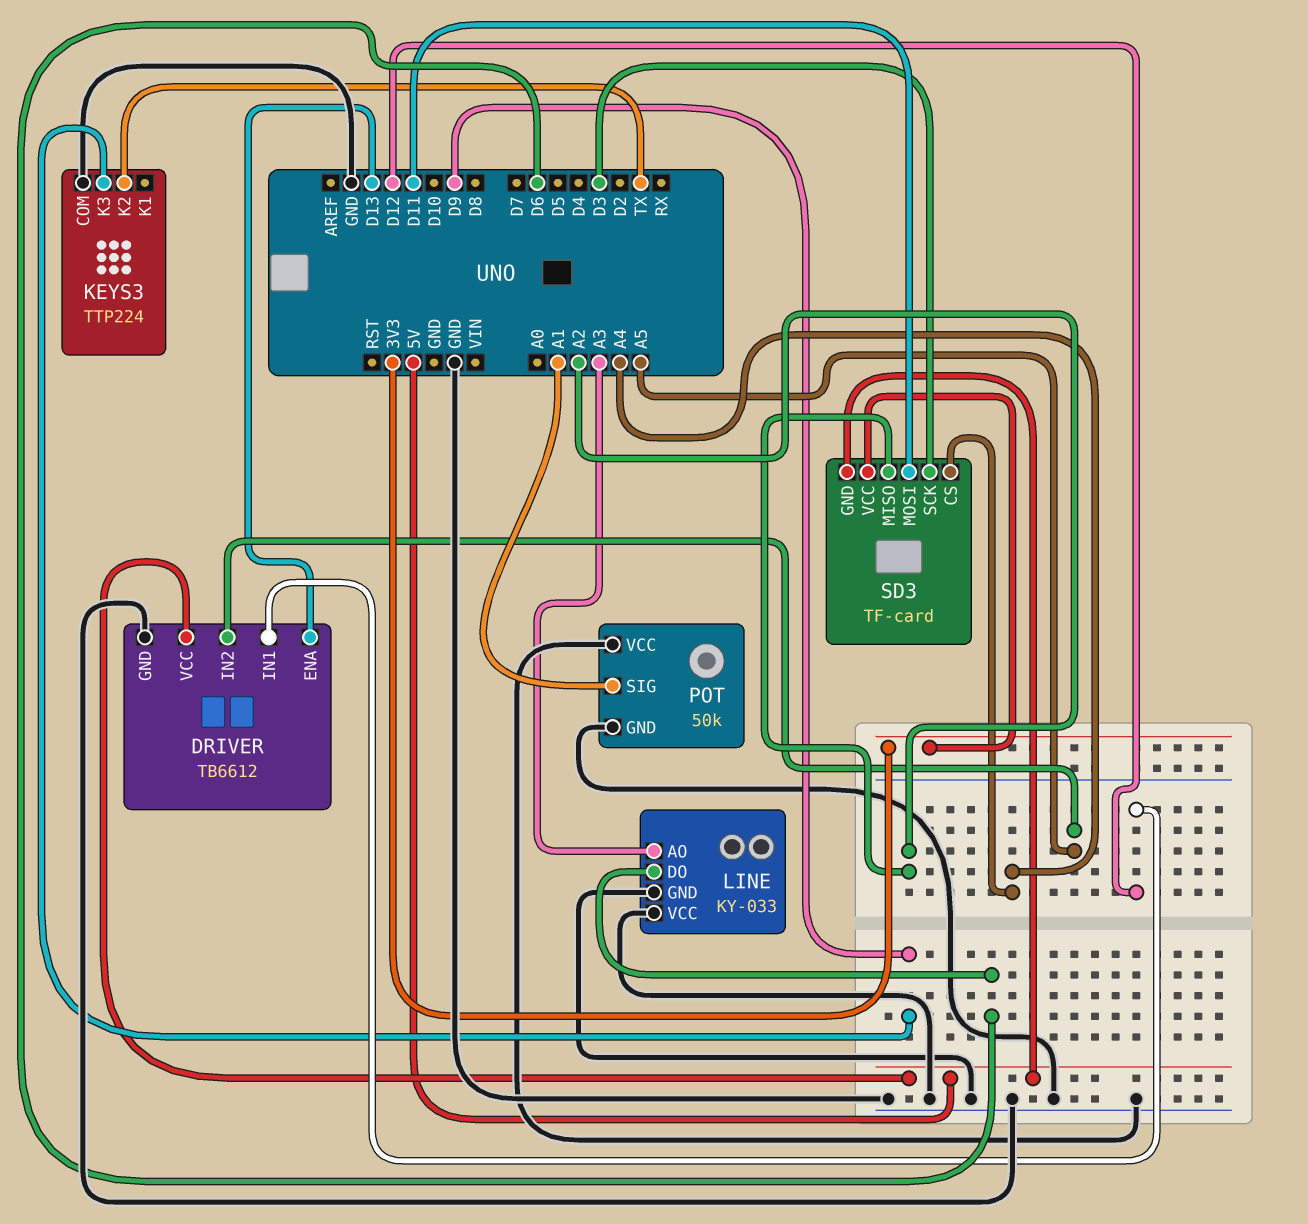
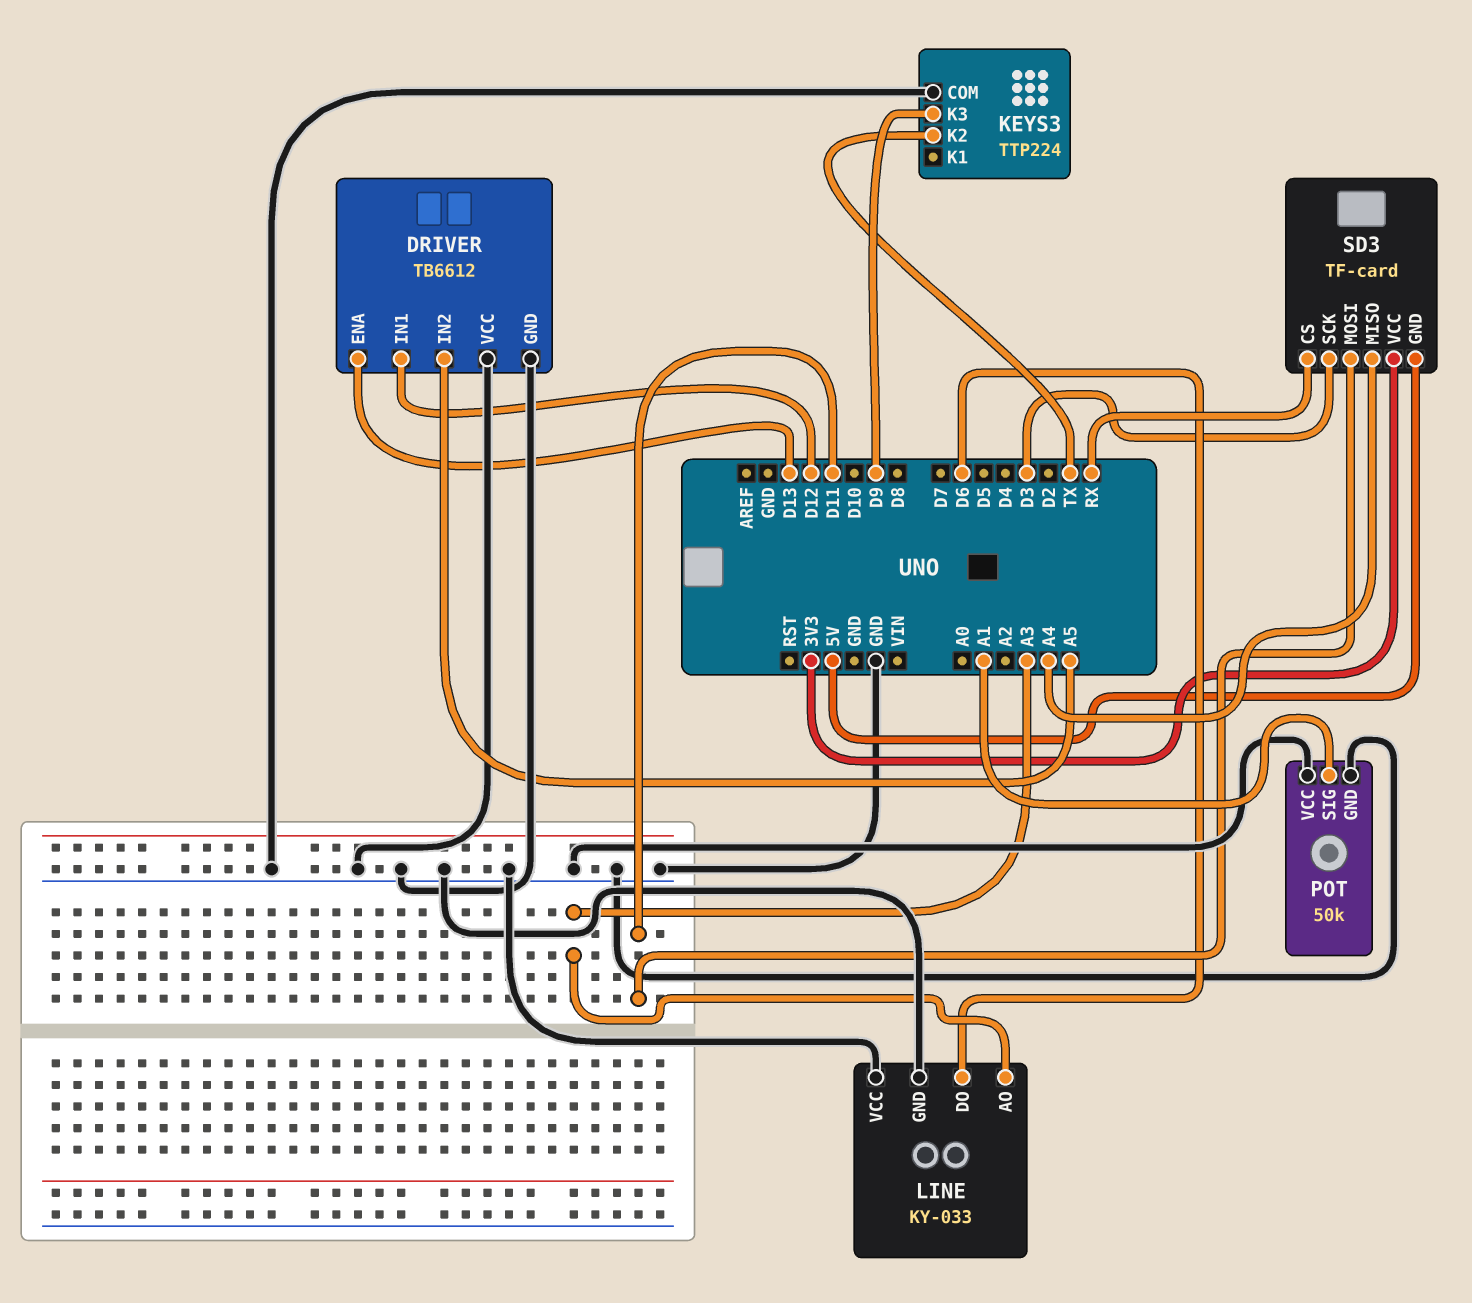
DRIVER pin VCC: 5V -> GND
SD3 pin CS: A4 -> RX
SD3 pin MISO: A2 -> A4

